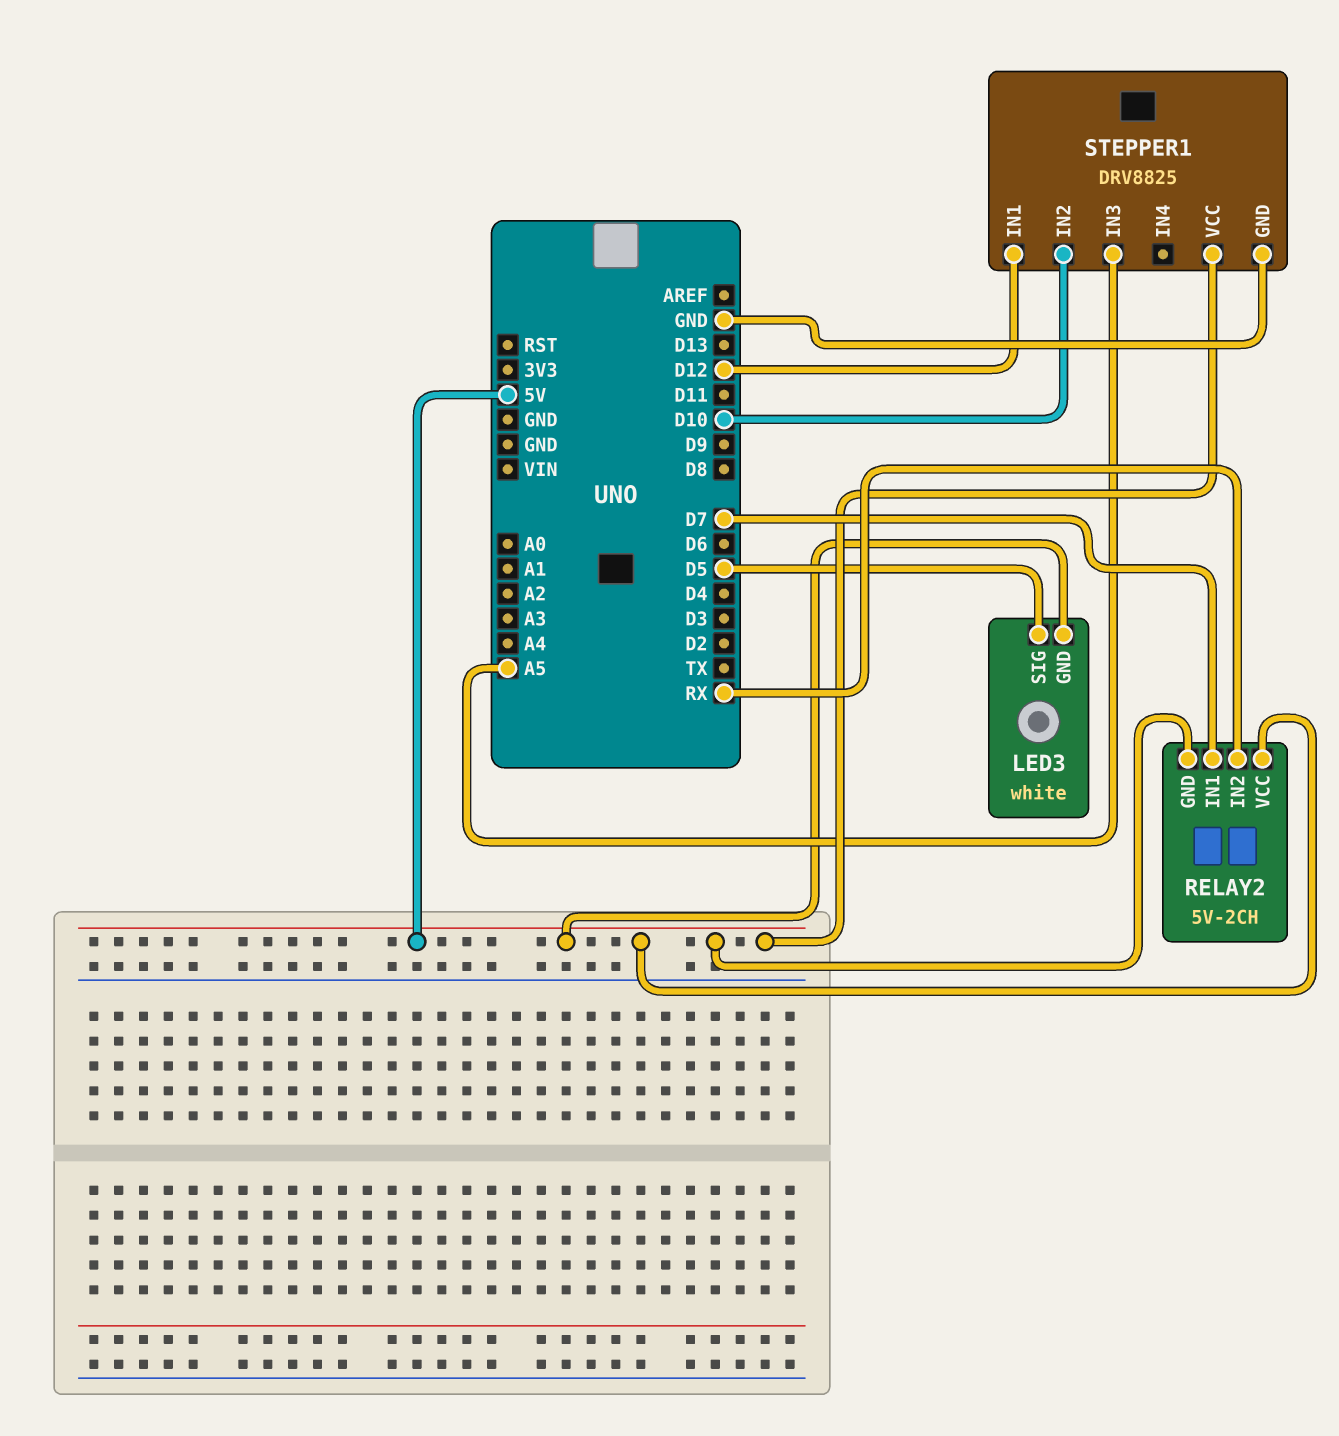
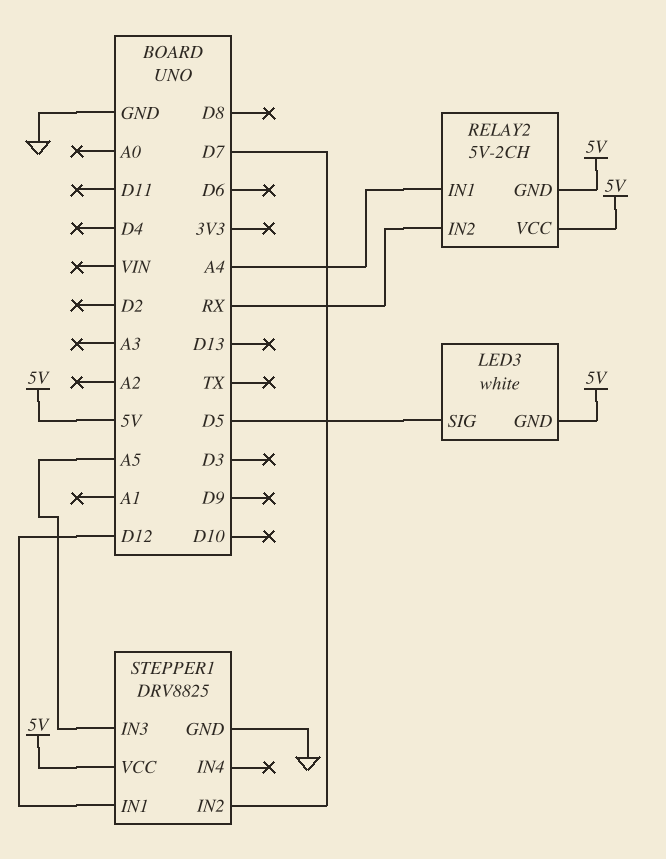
RELAY2 pin IN1: D7 -> A4
STEPPER1 pin IN2: D10 -> D7

